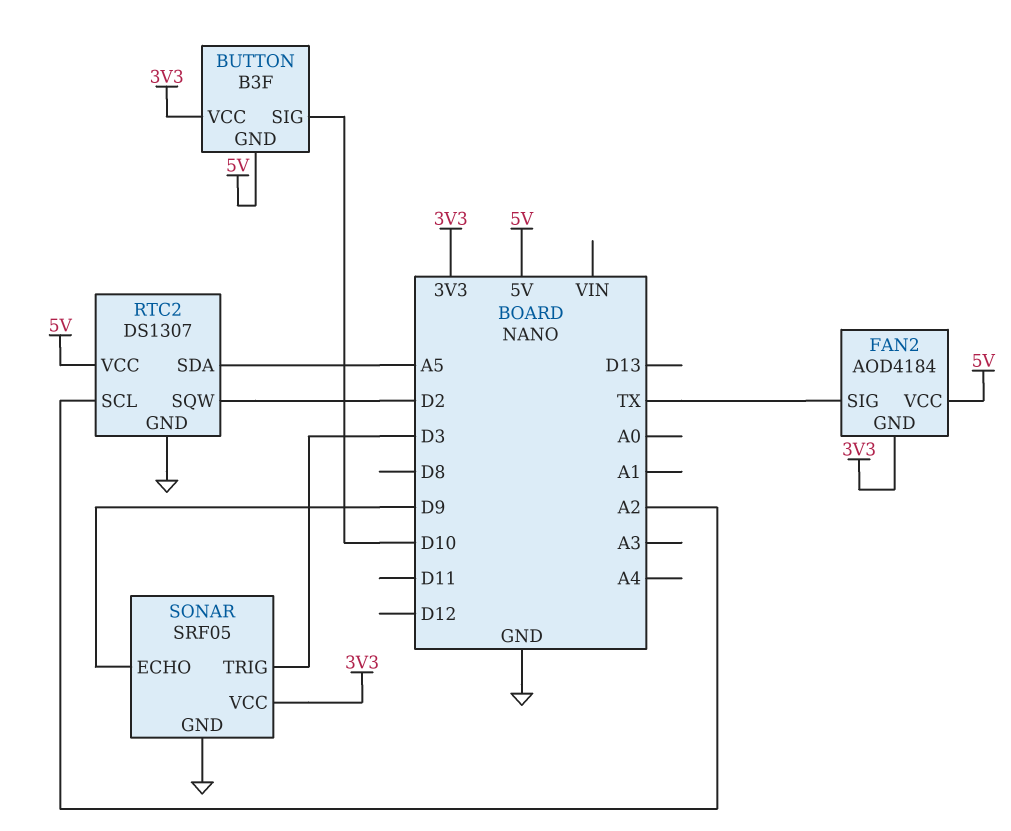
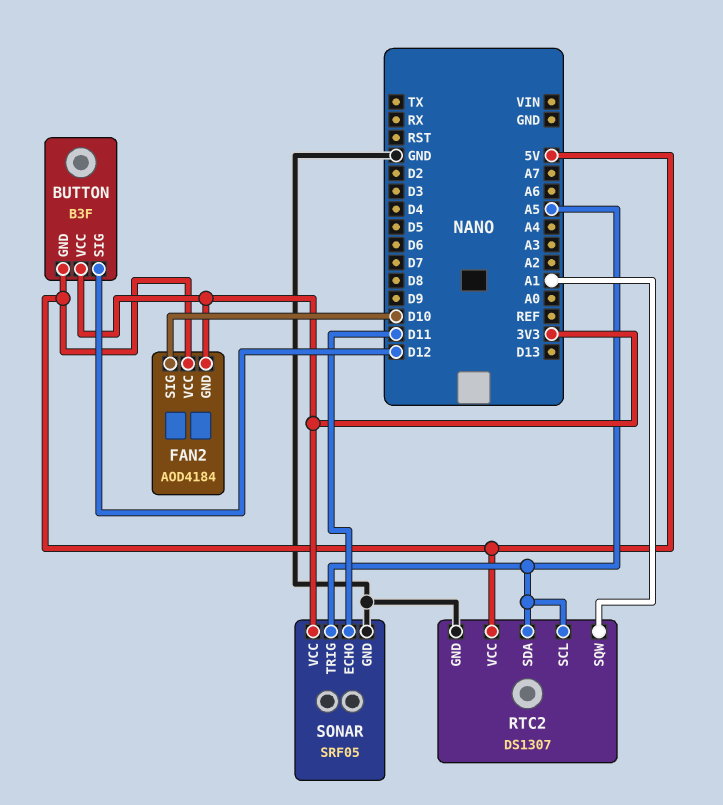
BUTTON pin SIG: D10 -> D12
FAN2 pin SIG: TX -> D10
RTC2 pin SCL: A2 -> A5
RTC2 pin SQW: D2 -> A1
SONAR pin ECHO: D9 -> D11
SONAR pin TRIG: D3 -> A5

